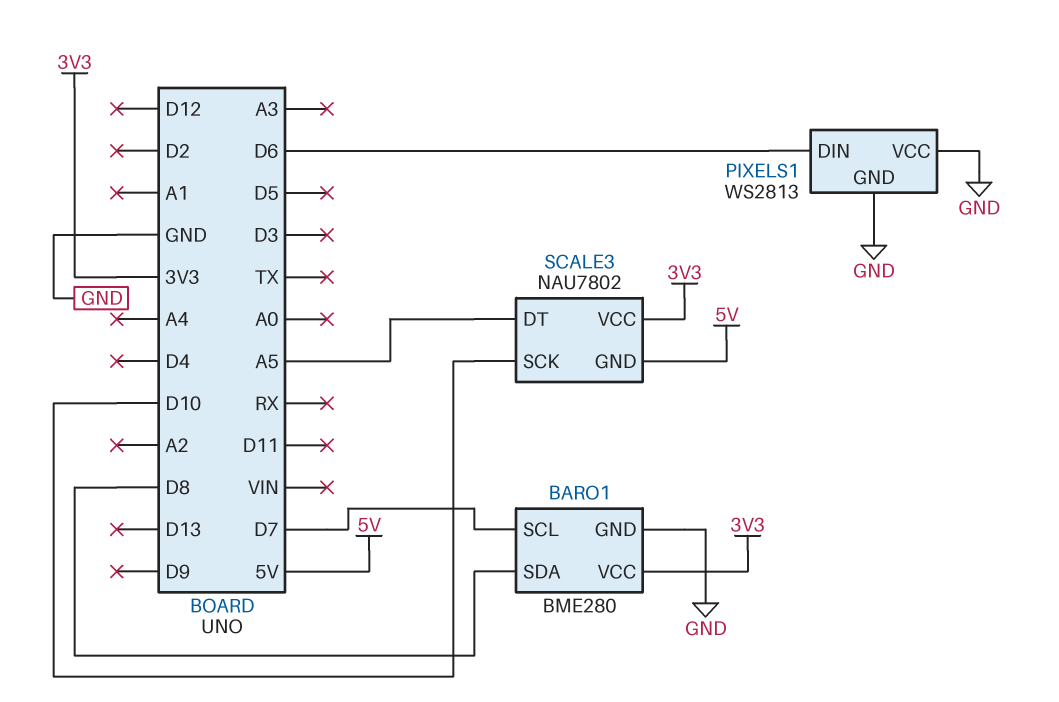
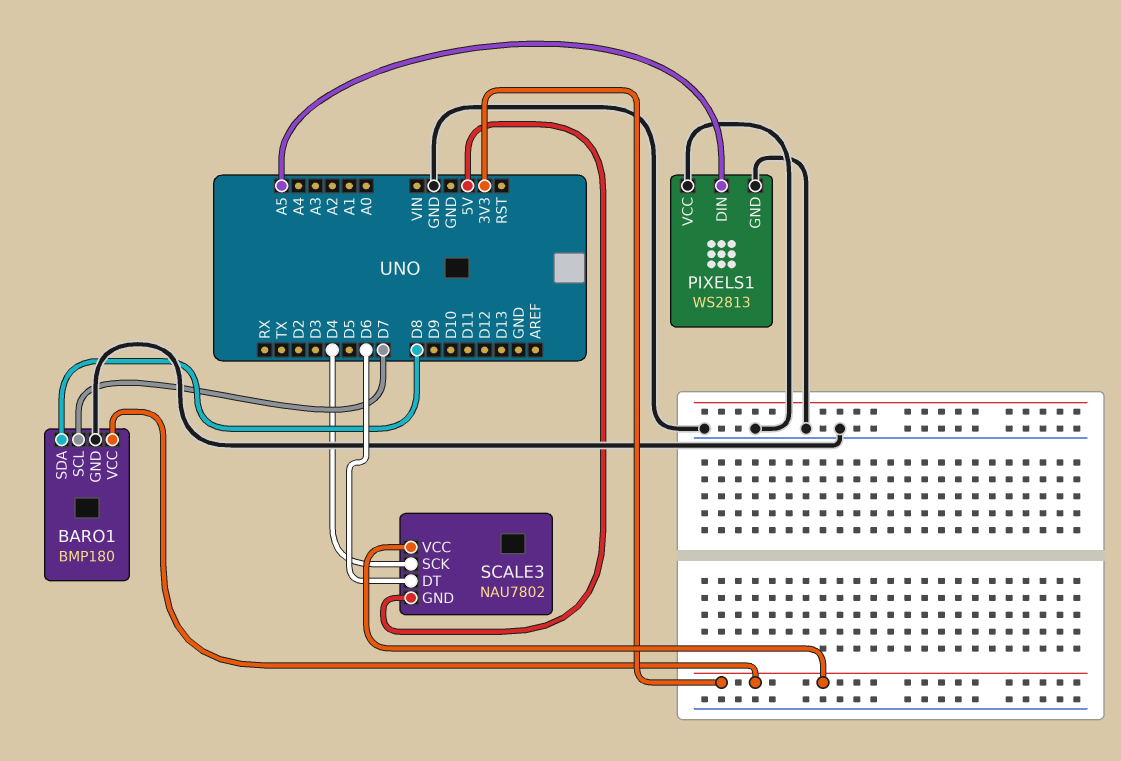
BARO1: BME280 -> BMP180
PIXELS1 pin DIN: D6 -> A5
SCALE3 pin DT: A5 -> D6
SCALE3 pin SCK: D10 -> D4

